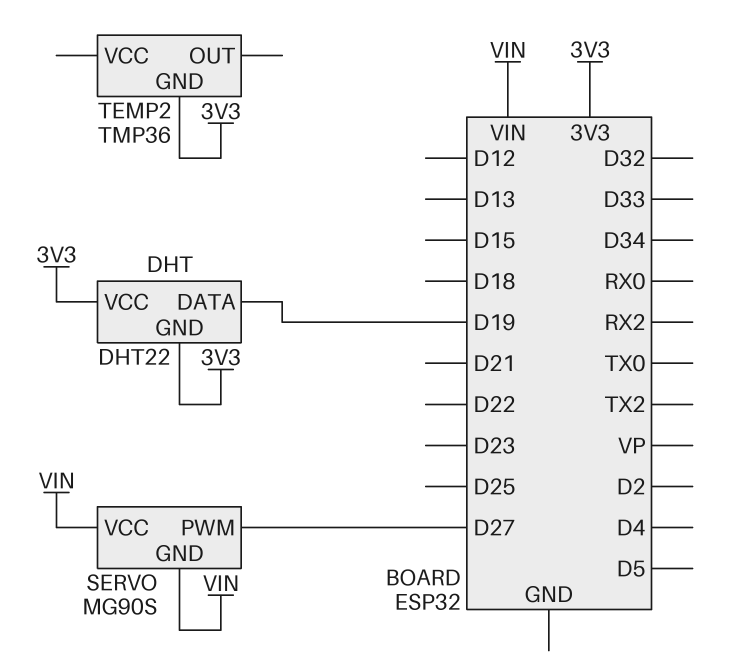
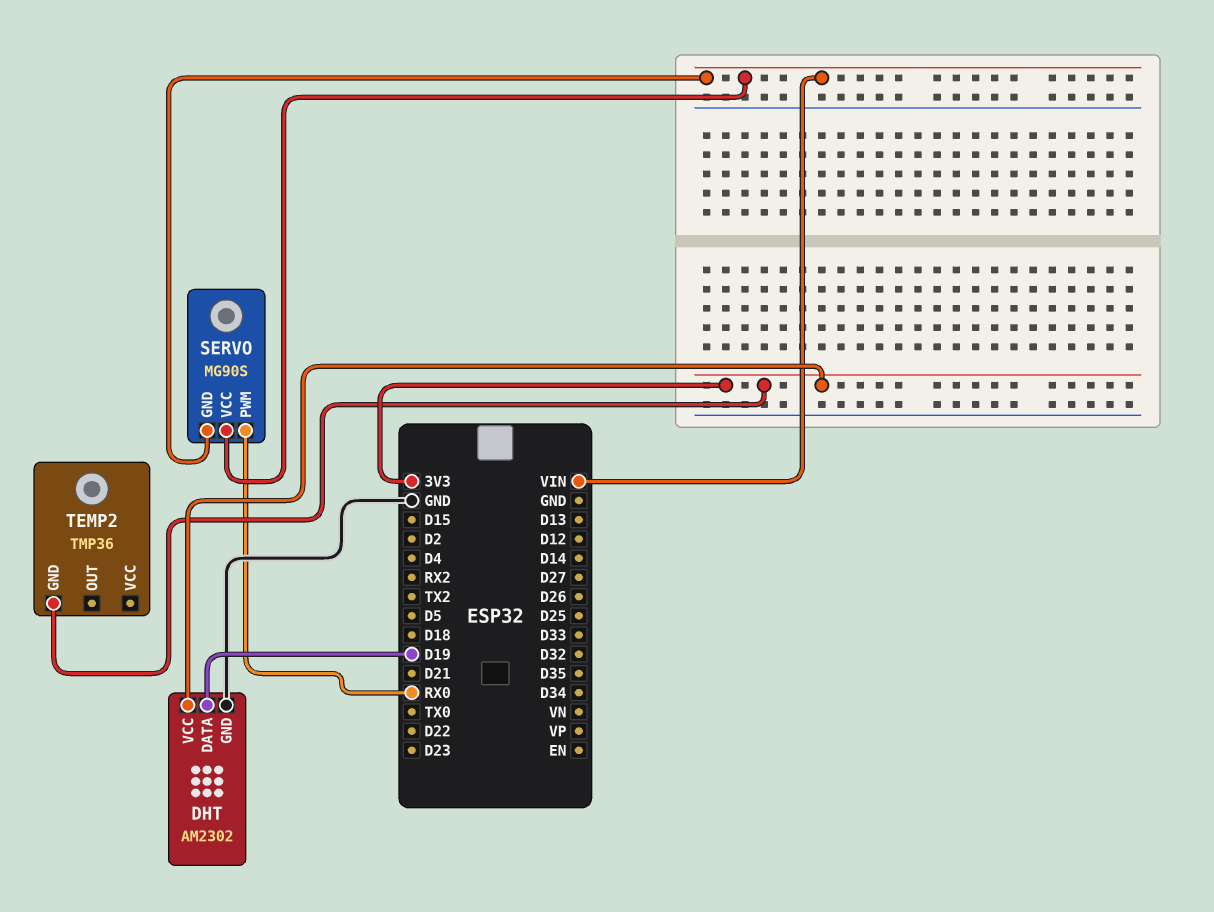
DHT: DHT22 -> AM2302
DHT pin GND: 3V3 -> GND
SERVO pin PWM: D27 -> RX0

